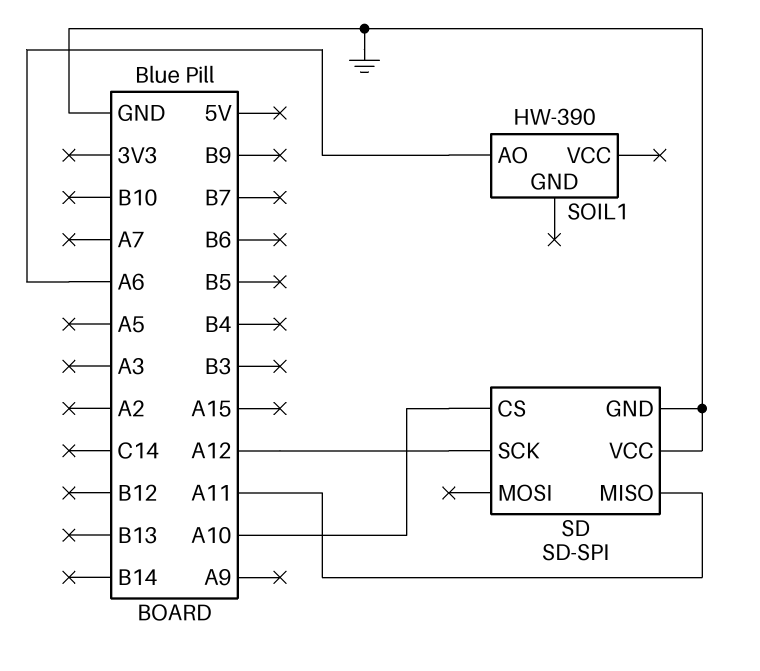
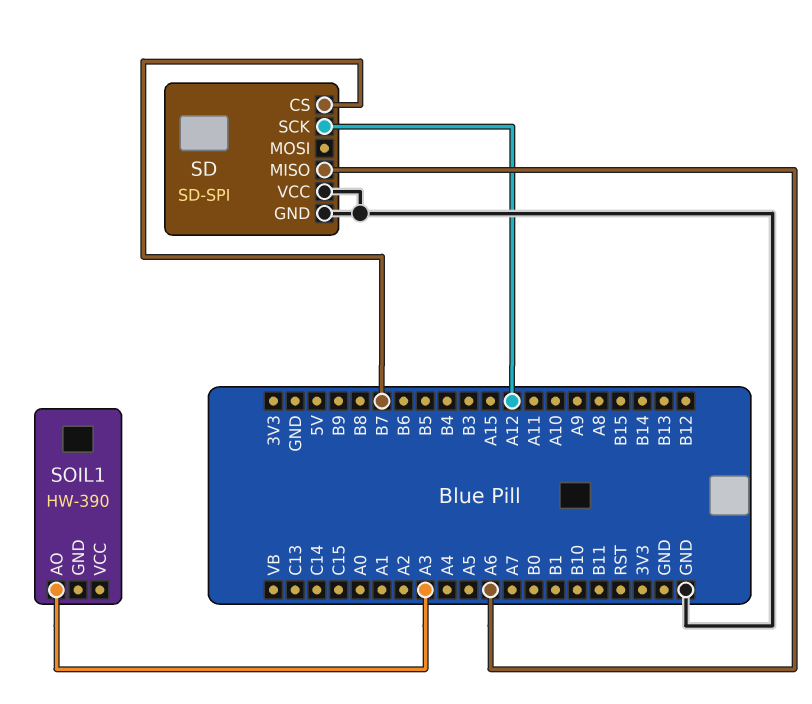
SD pin CS: A10 -> B7
SD pin MISO: A11 -> A6
SOIL1 pin AO: A6 -> A3

